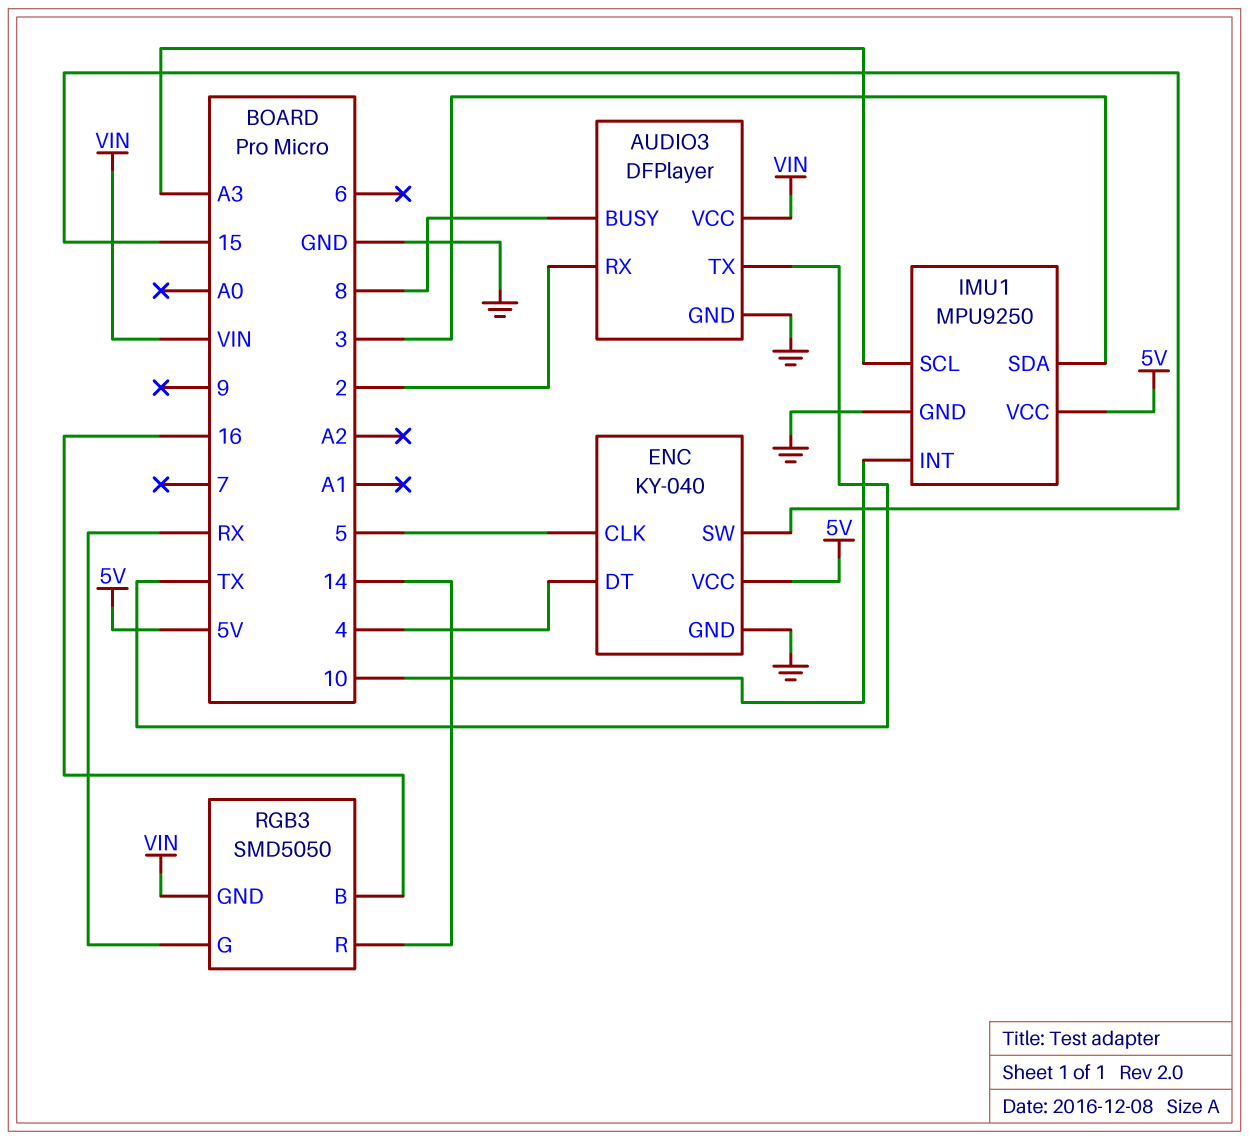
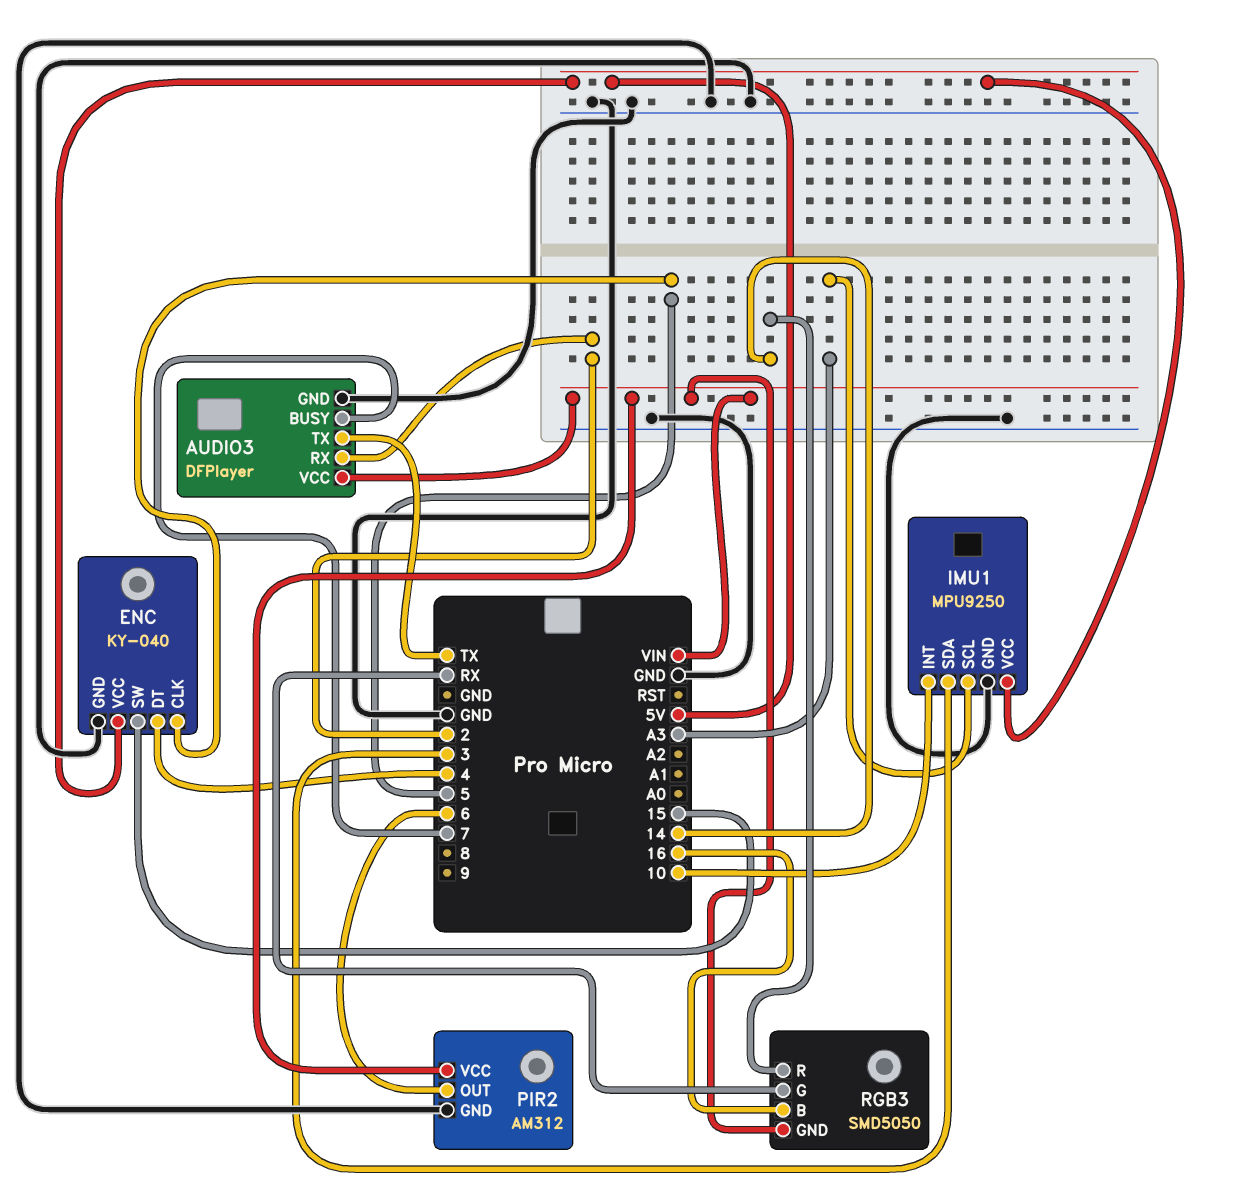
AUDIO3 pin BUSY: 8 -> 7
PIR2: none -> AM312
PIR2 pin GND: none -> GND
PIR2 pin OUT: none -> 6
PIR2 pin VCC: none -> VIN

